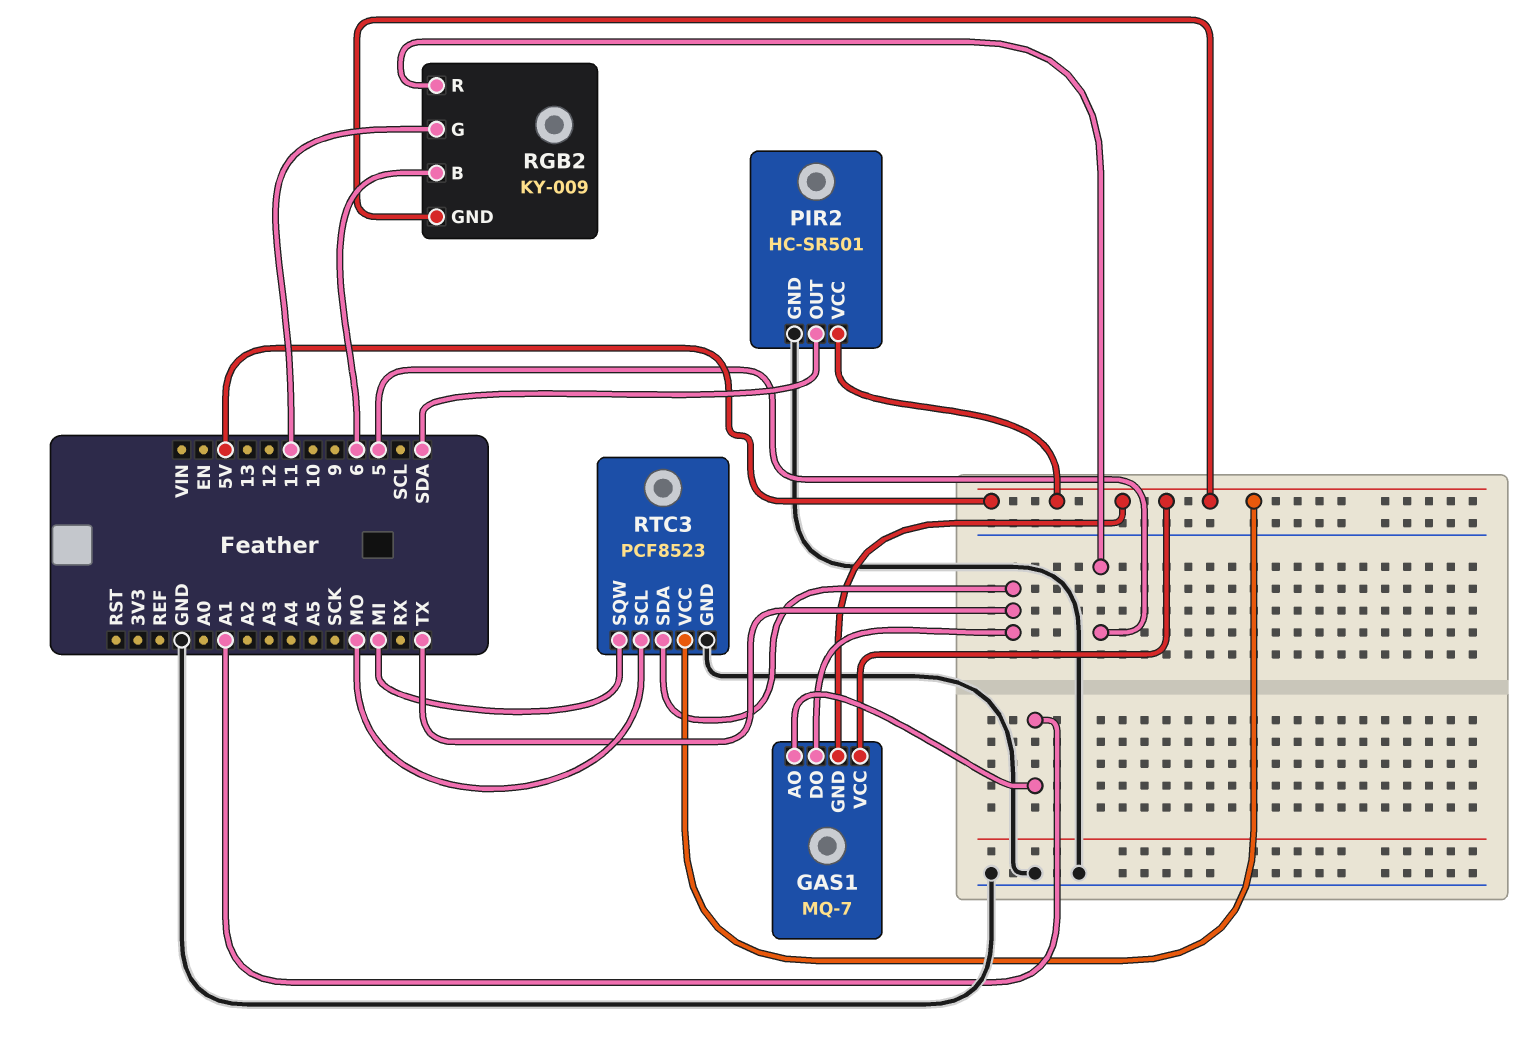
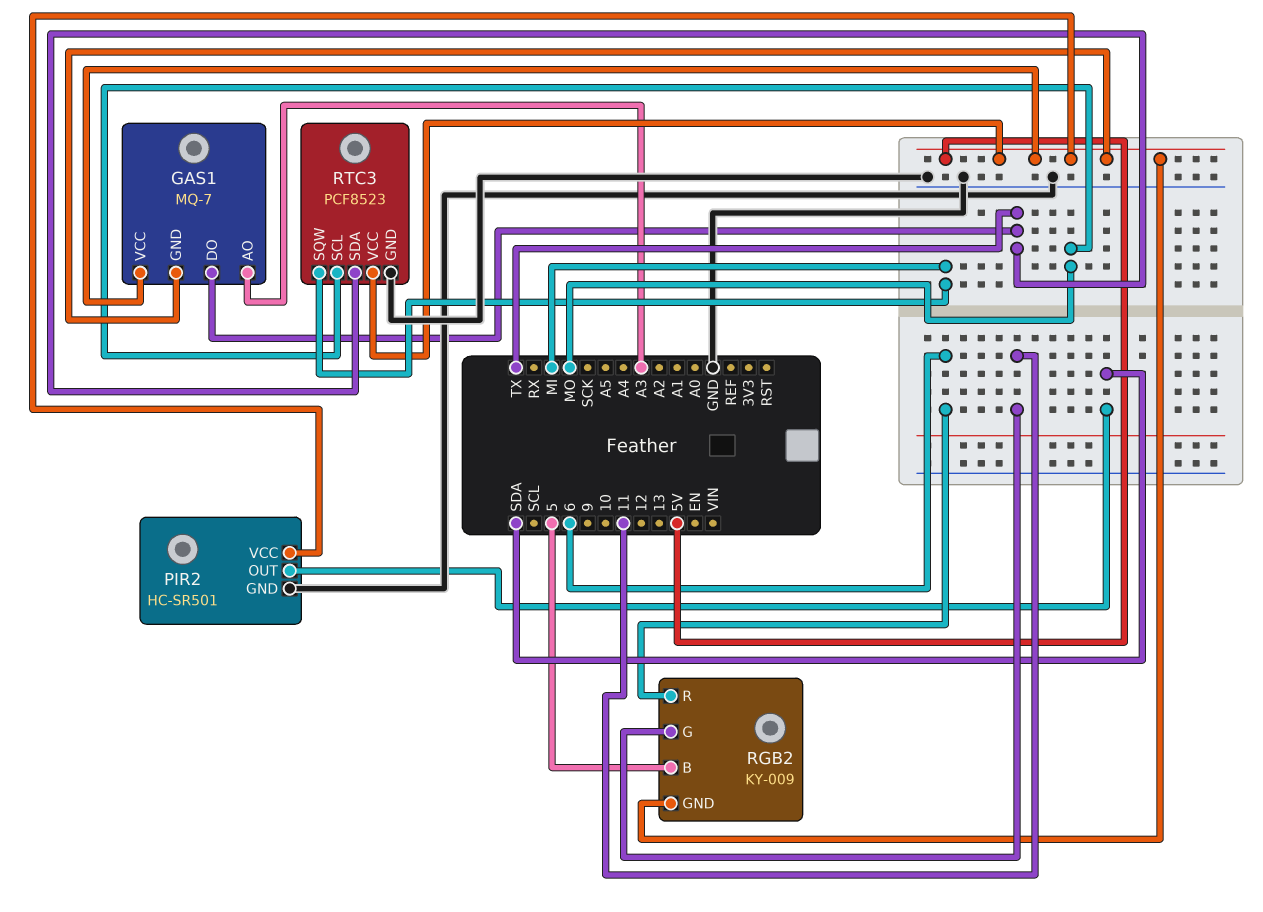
GAS1 pin AO: A1 -> A3
RGB2 pin B: 6 -> 5
RGB2 pin R: 5 -> 6

